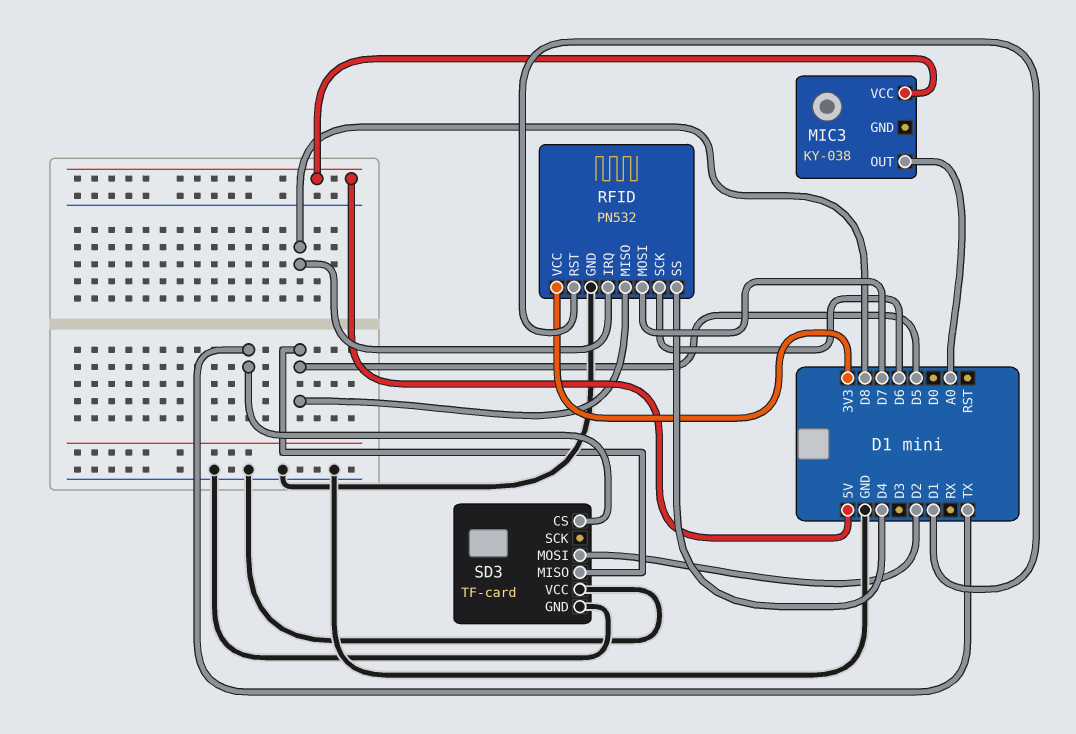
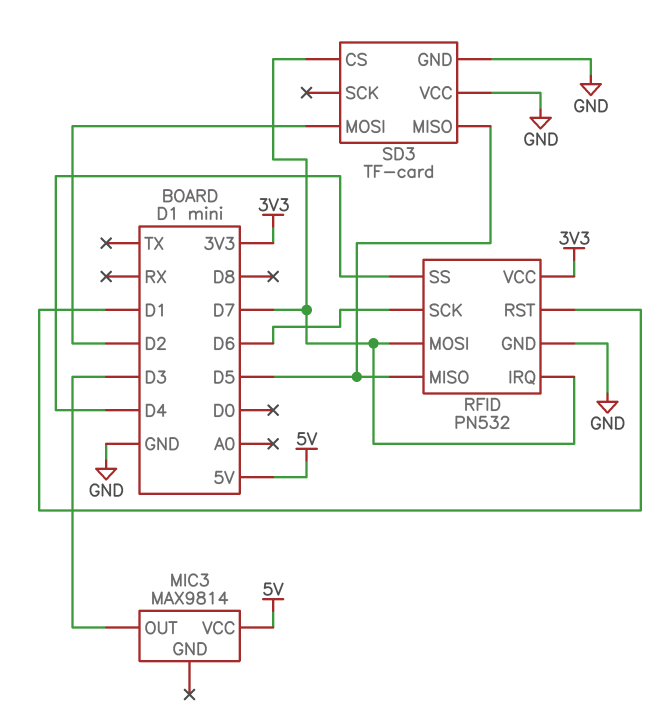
MIC3: KY-038 -> MAX9814
MIC3 pin OUT: A0 -> D3
RFID pin IRQ: D8 -> D7
SD3 pin CS: TX -> D7

